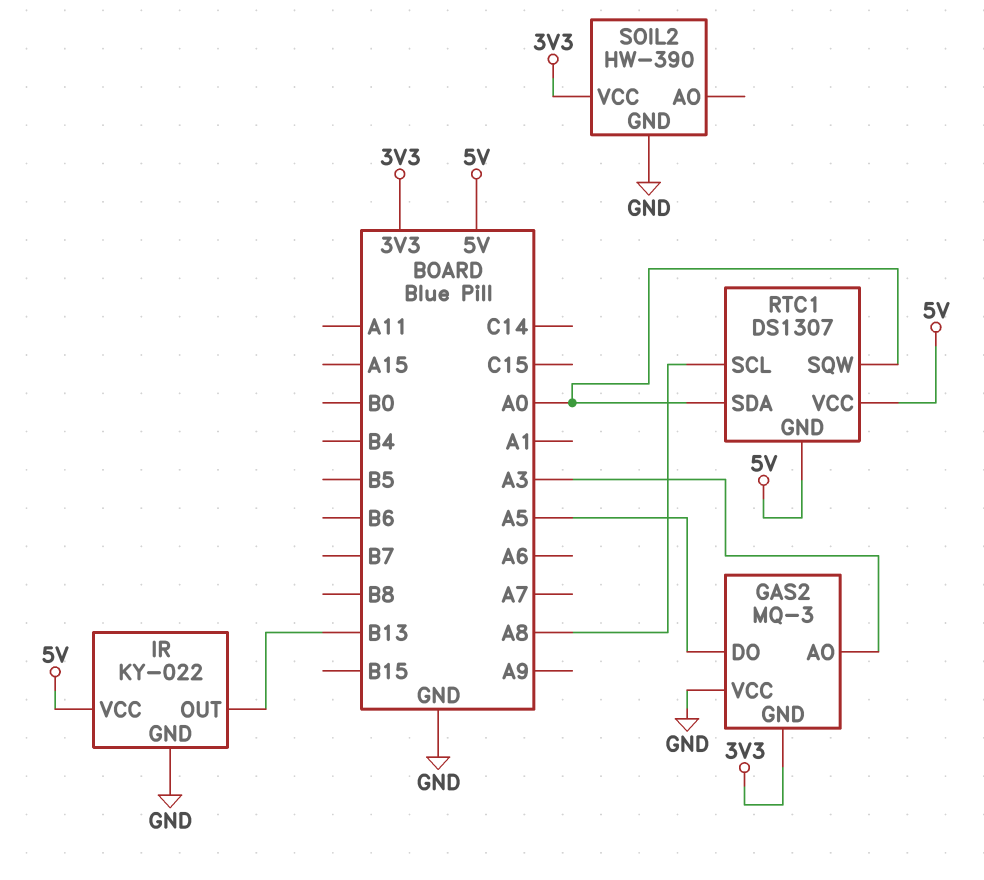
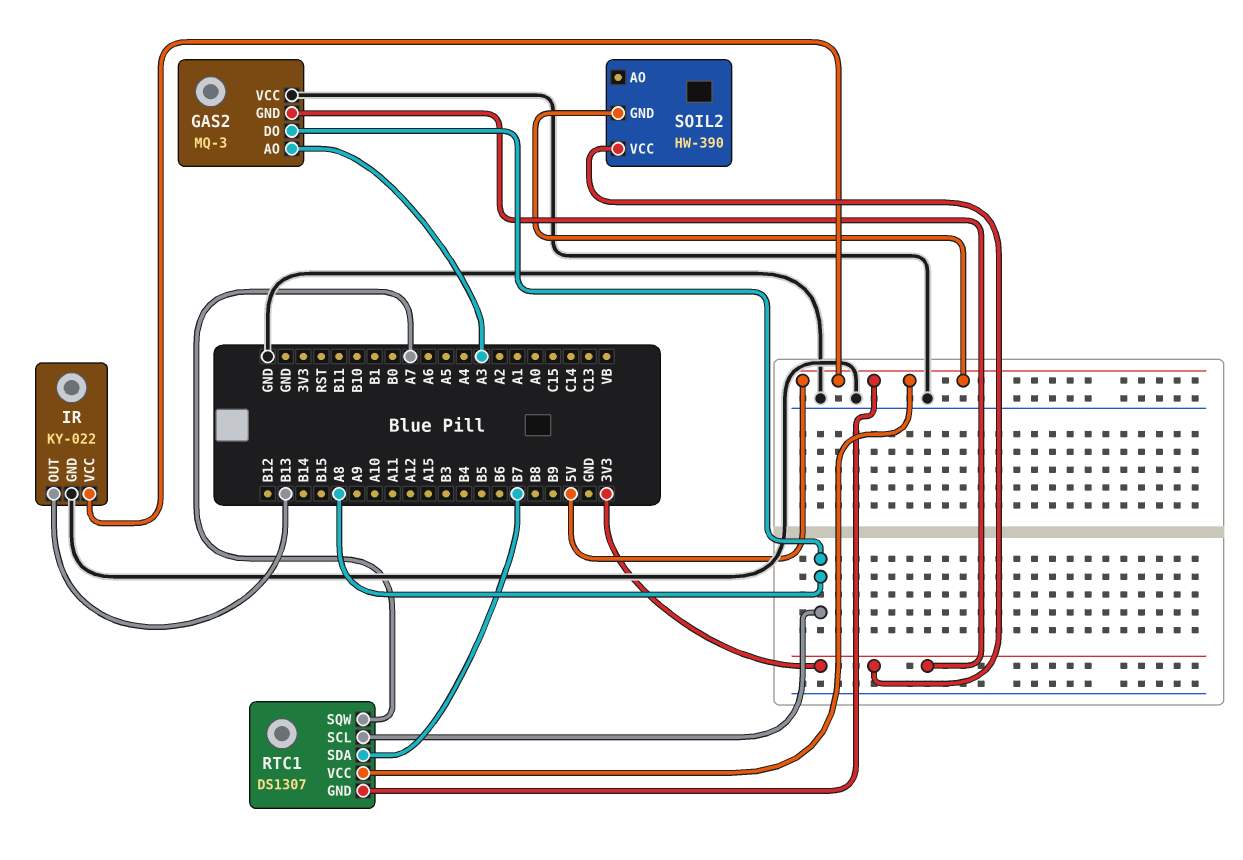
GAS2 pin DO: A5 -> A8
RTC1 pin SDA: A0 -> B7
RTC1 pin SQW: A0 -> A7
SOIL2 pin GND: GND -> 5V

